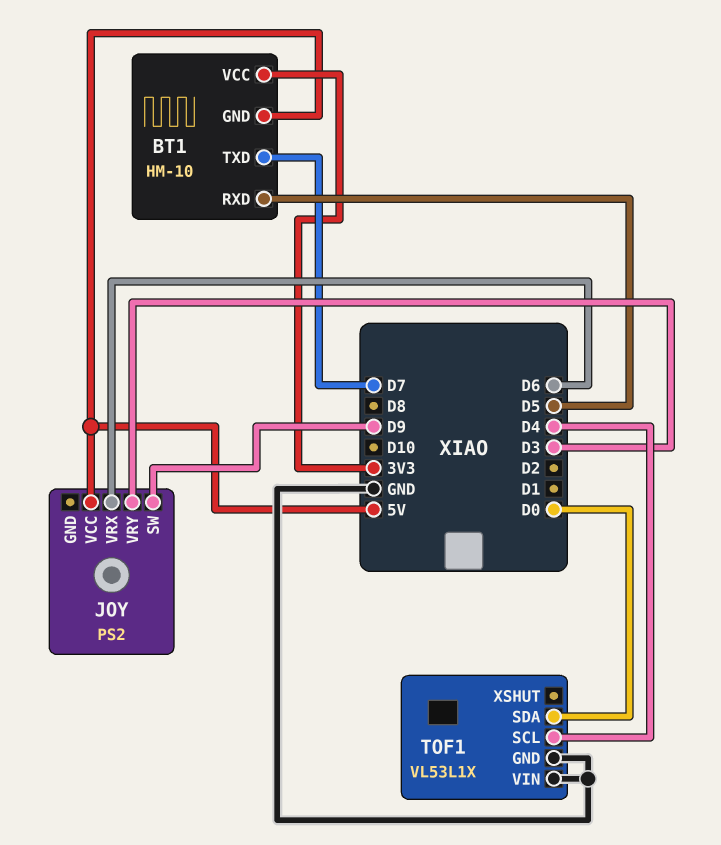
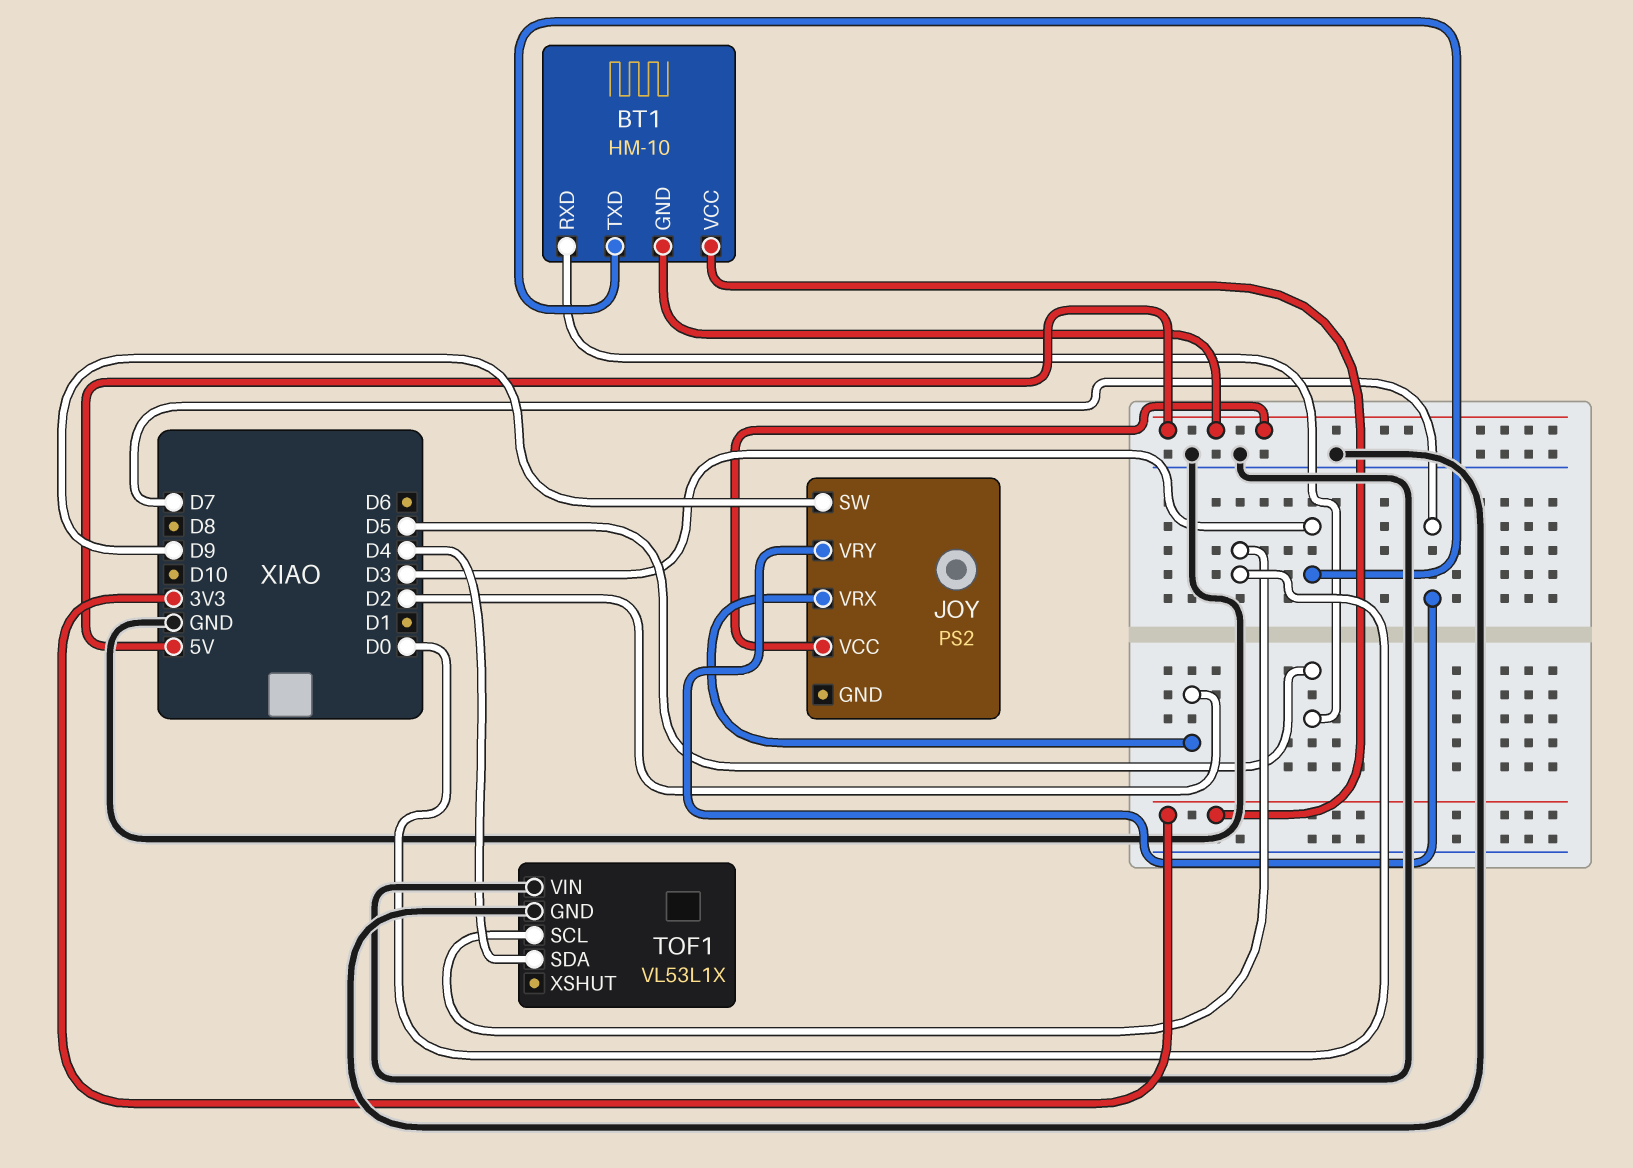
BT1 pin TXD: D7 -> D3
JOY pin VRX: D6 -> D2
JOY pin VRY: D3 -> D7
TOF1 pin SCL: D4 -> D0
TOF1 pin SDA: D0 -> D4

